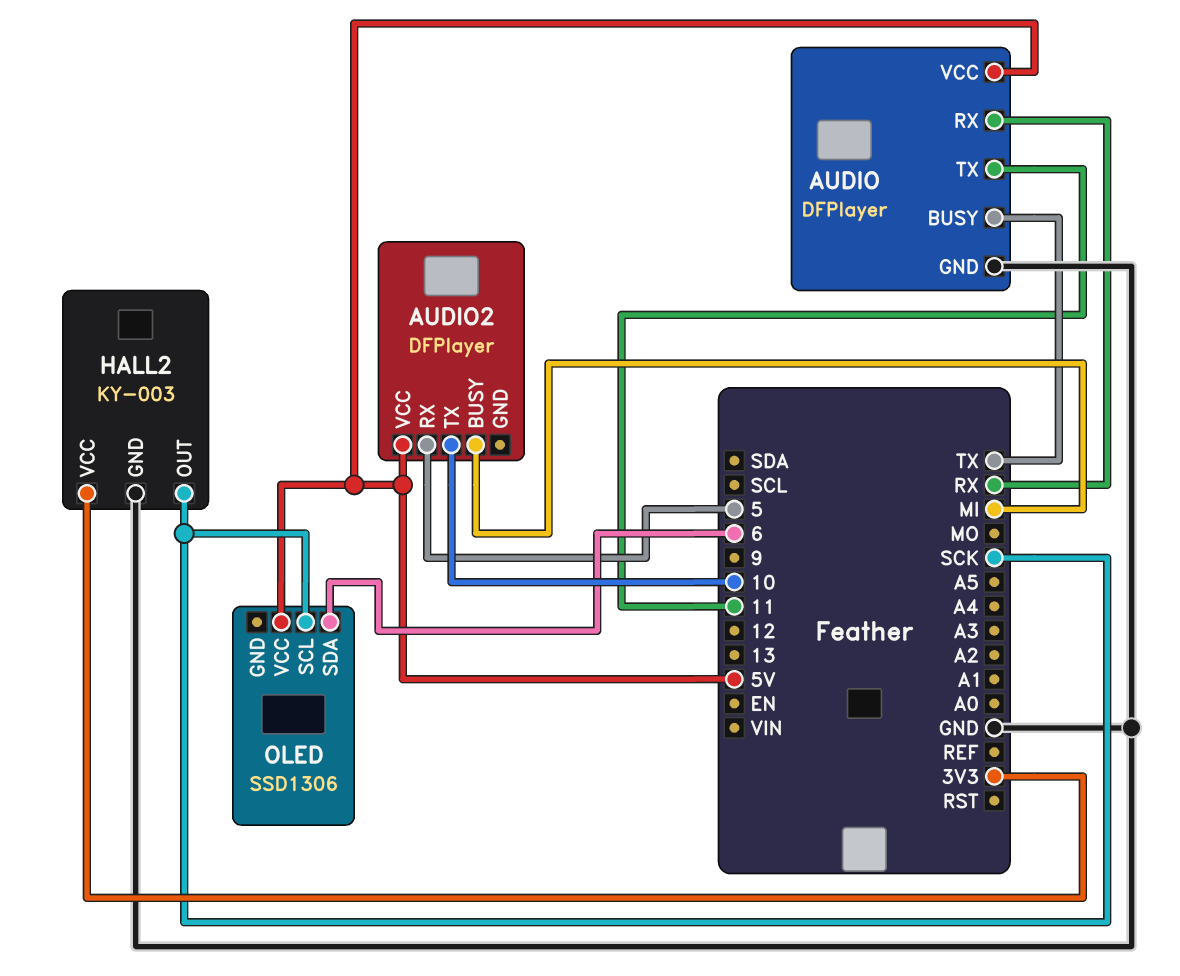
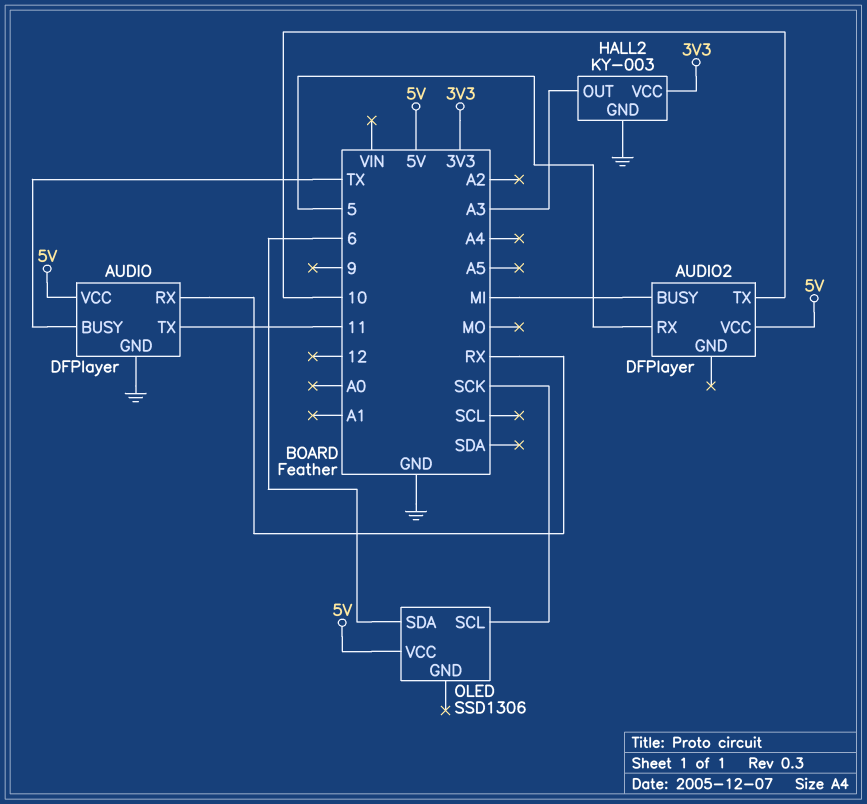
HALL2 pin OUT: SCK -> A3

